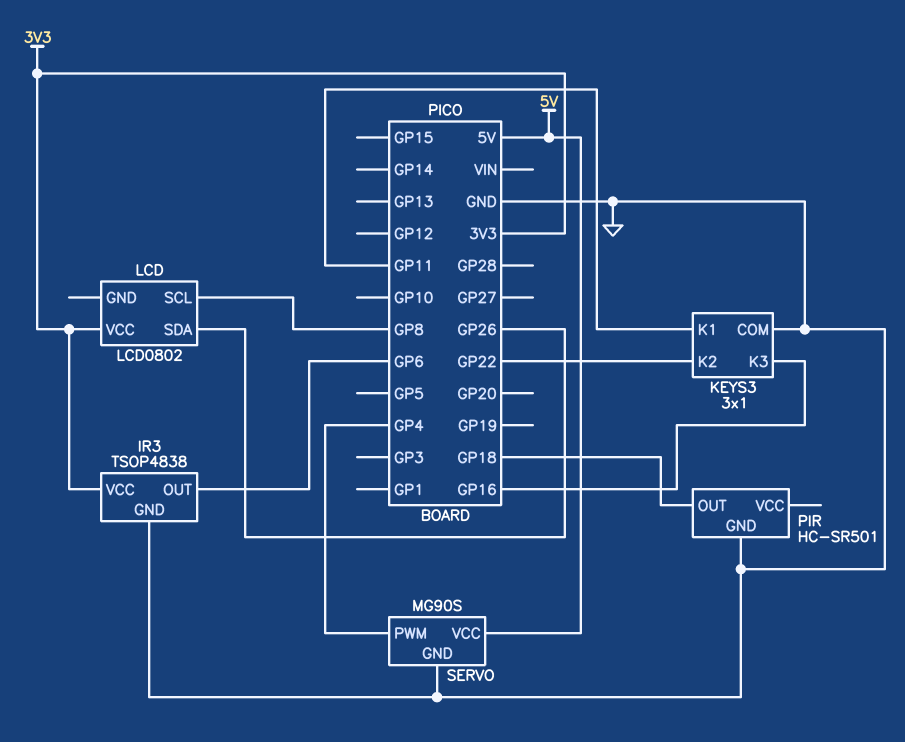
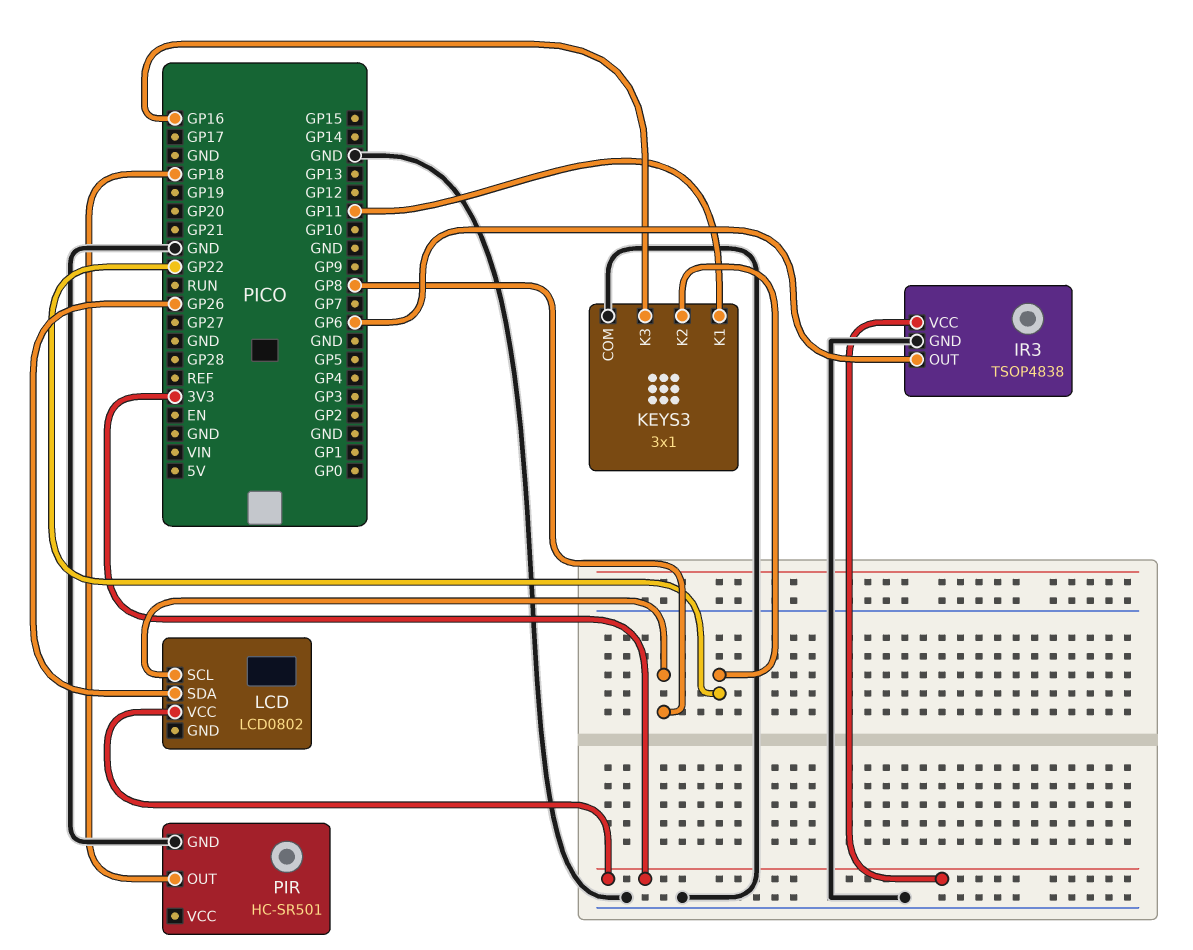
SERVO: MG90S -> none
SERVO pin GND: GND -> none
SERVO pin PWM: GP4 -> none
SERVO pin VCC: 5V -> none

